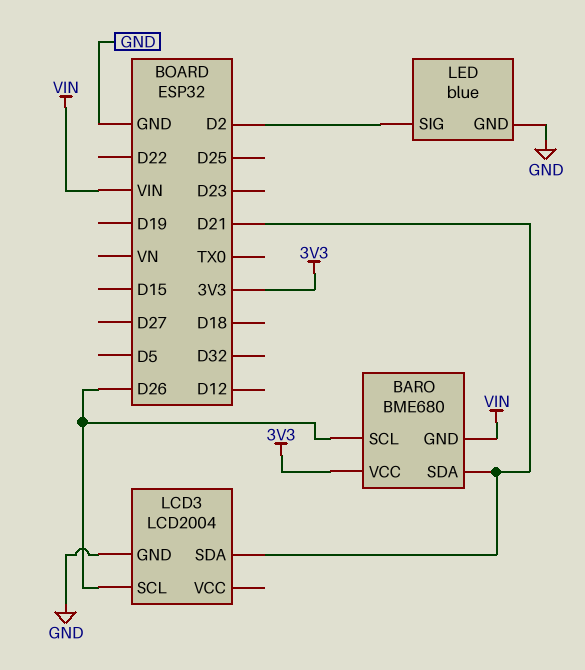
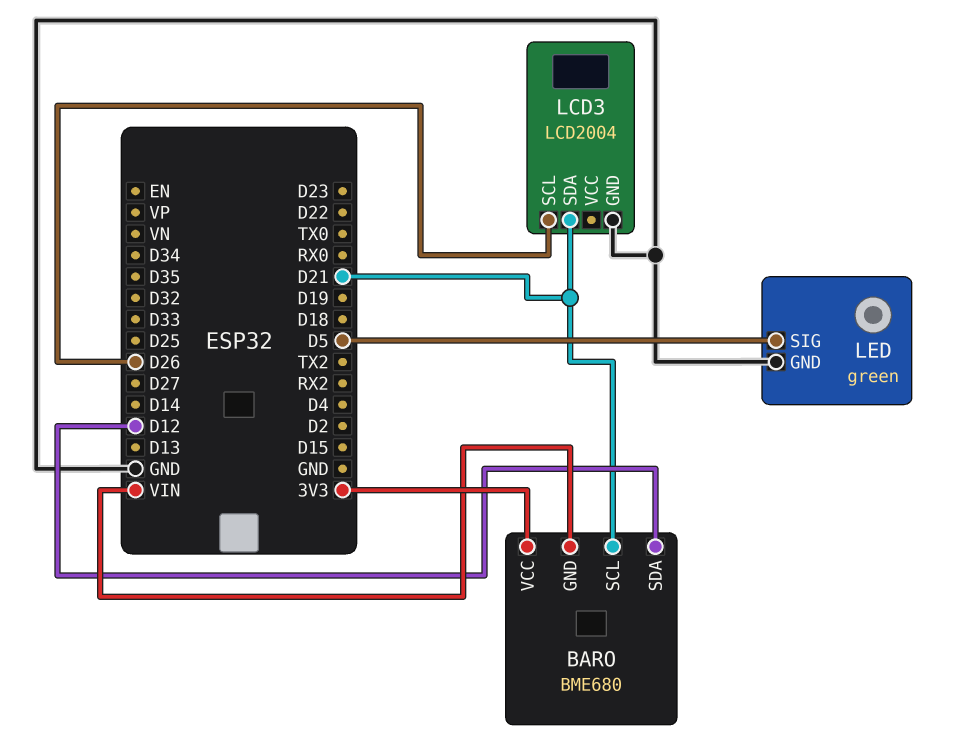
BARO pin SCL: D26 -> D21
BARO pin SDA: D21 -> D12
LED: blue -> green
LED pin SIG: D2 -> D5

